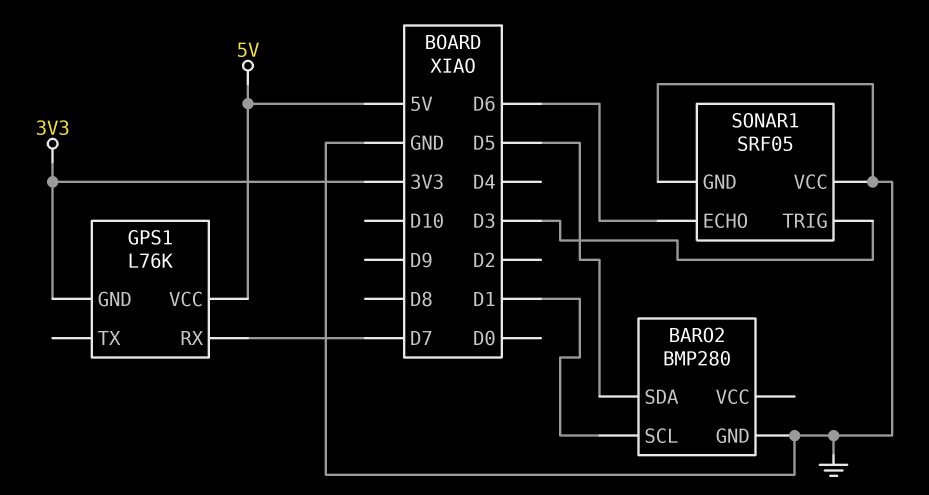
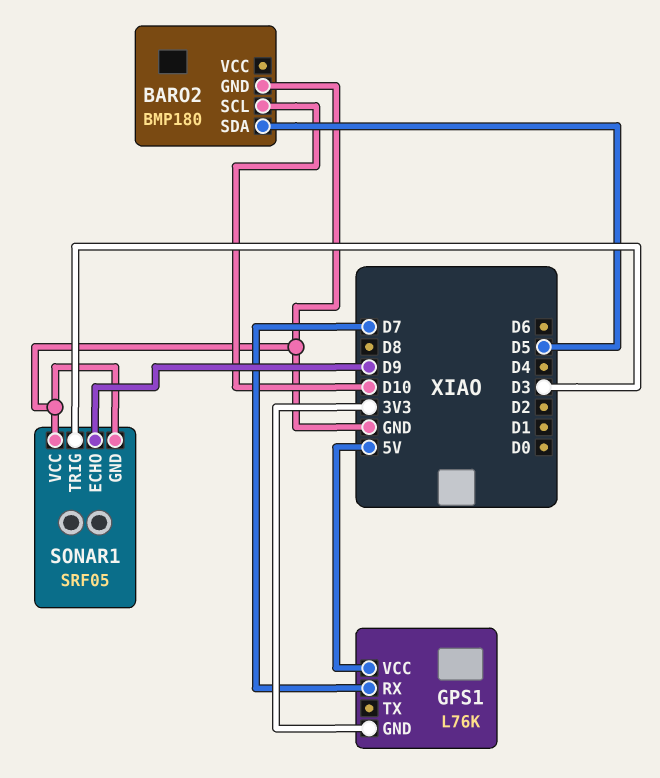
BARO2: BMP280 -> BMP180
BARO2 pin SCL: D1 -> D10
SONAR1 pin ECHO: D6 -> D9

